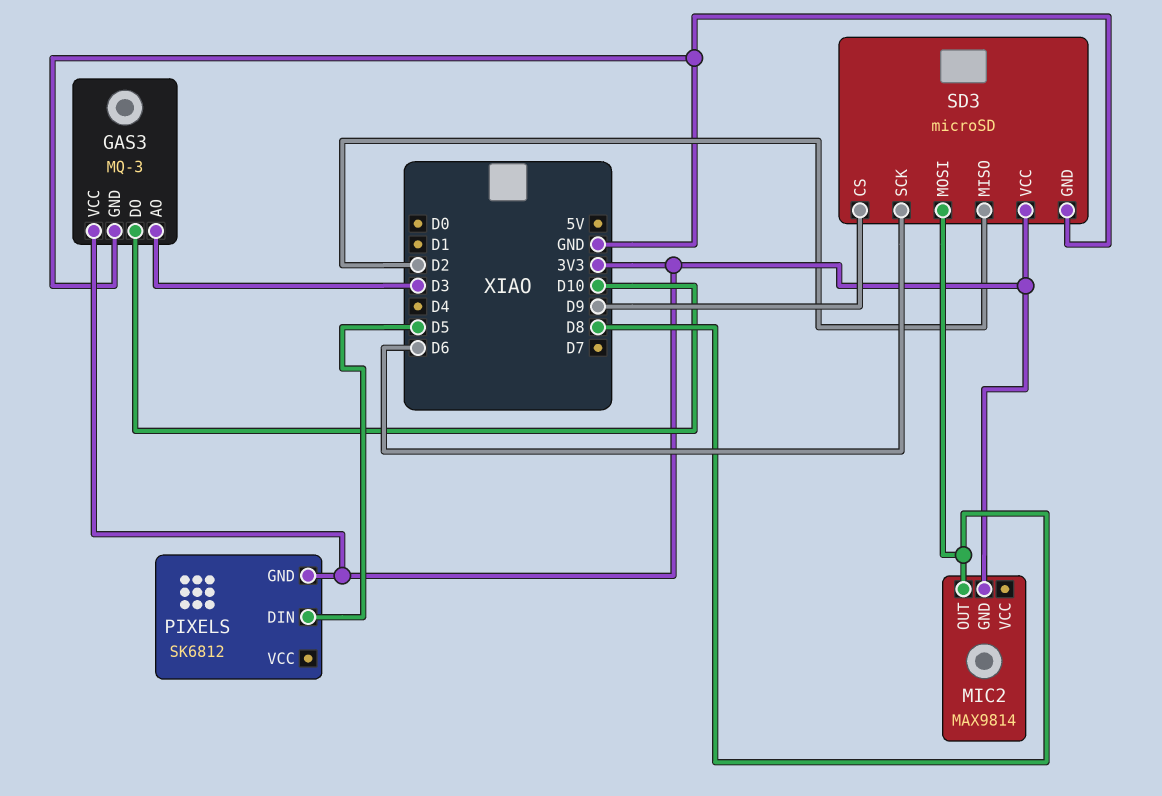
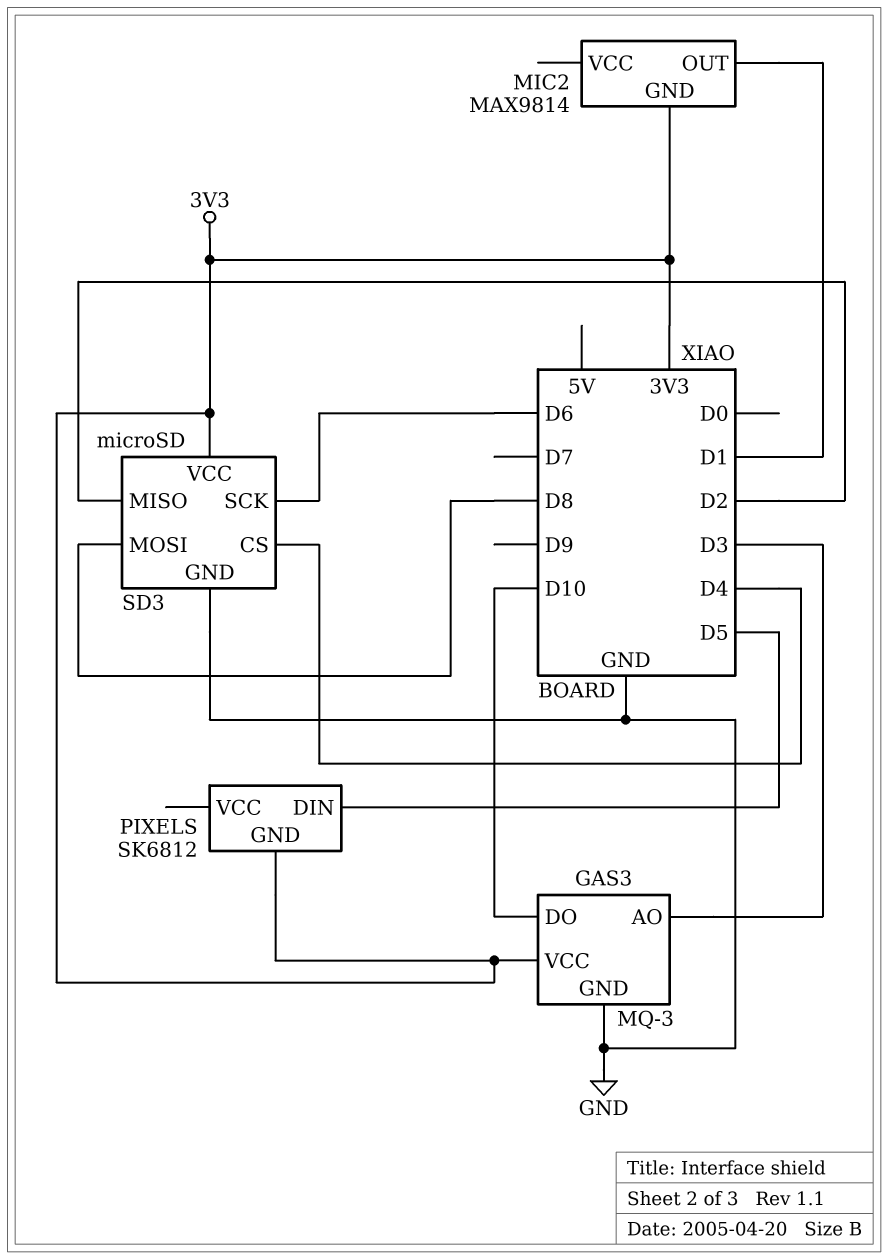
MIC2 pin OUT: D8 -> D1
SD3 pin CS: D9 -> D4

